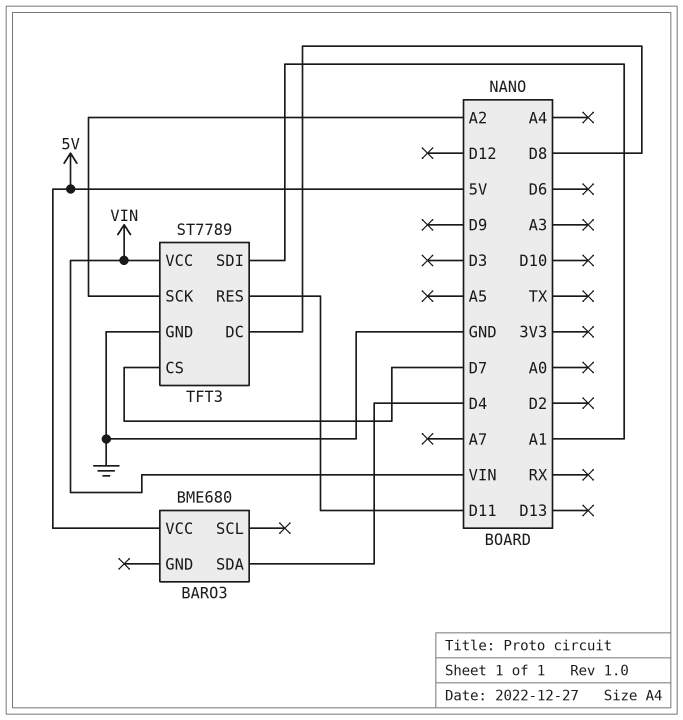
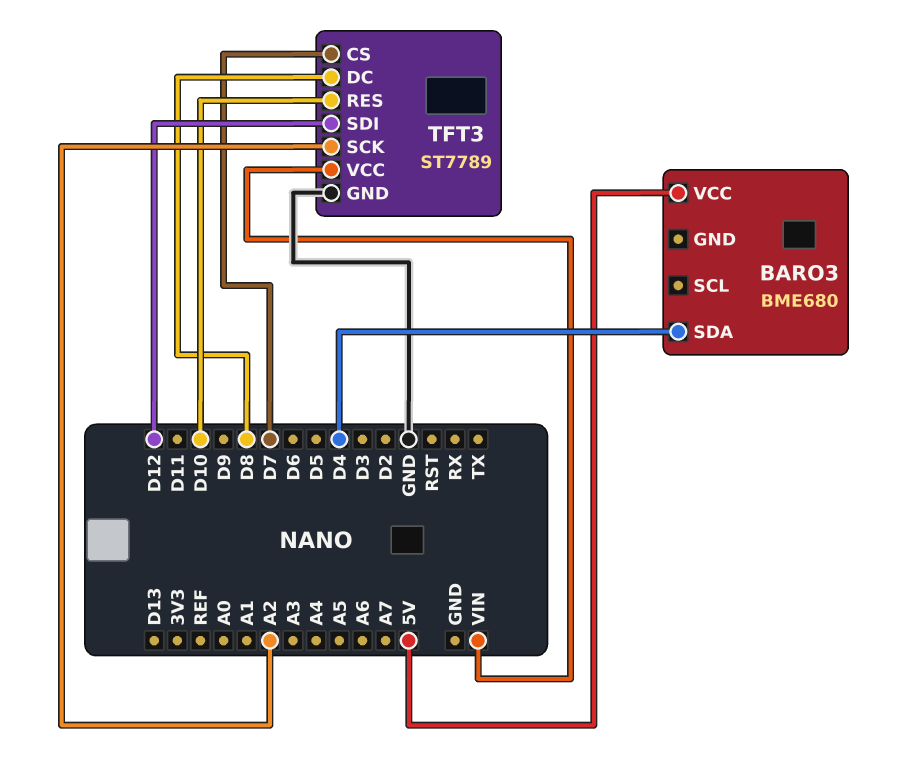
TFT3 pin RES: D11 -> D10
TFT3 pin SDI: A1 -> D12

